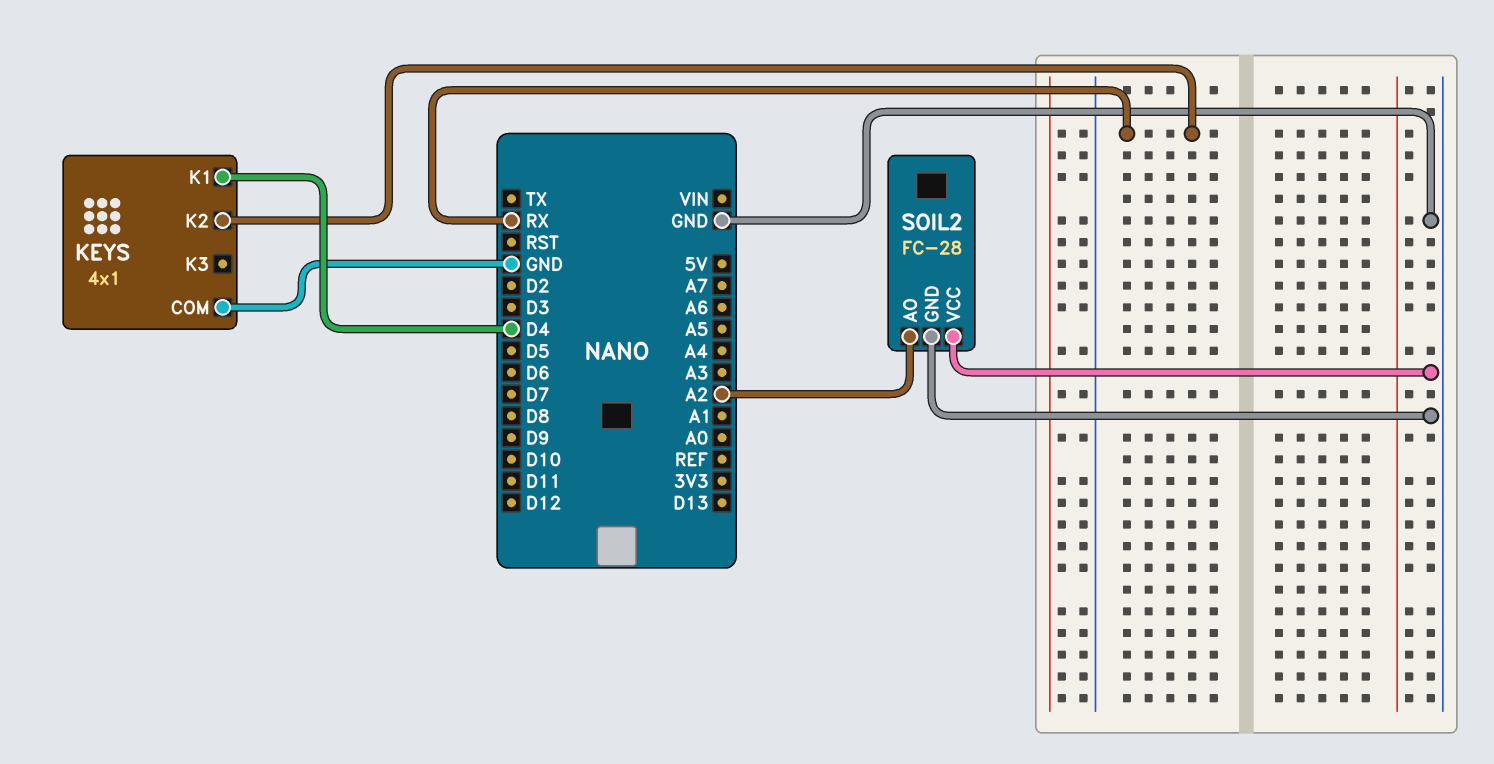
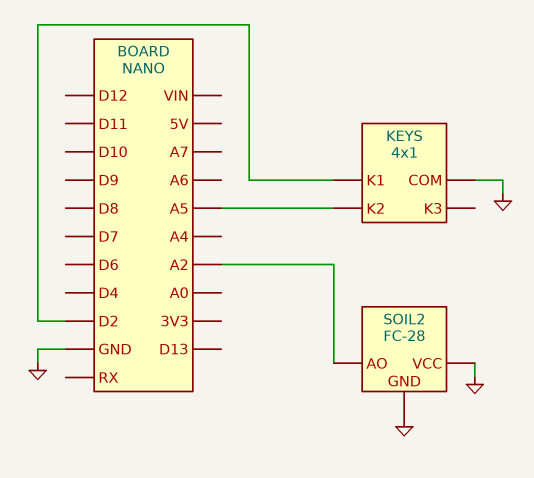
KEYS pin K1: D4 -> D2
KEYS pin K2: RX -> A5

